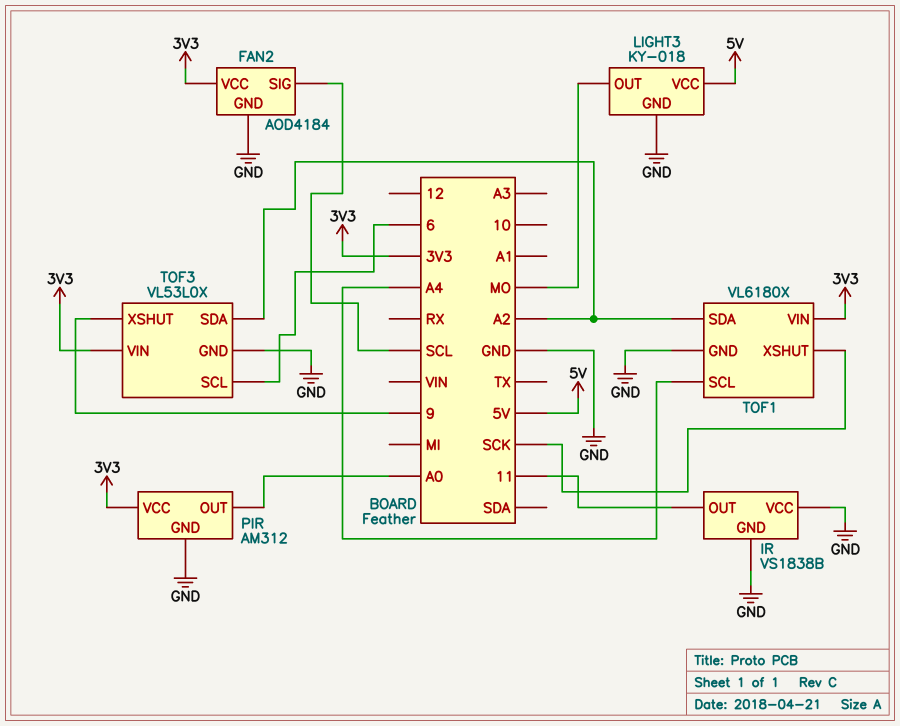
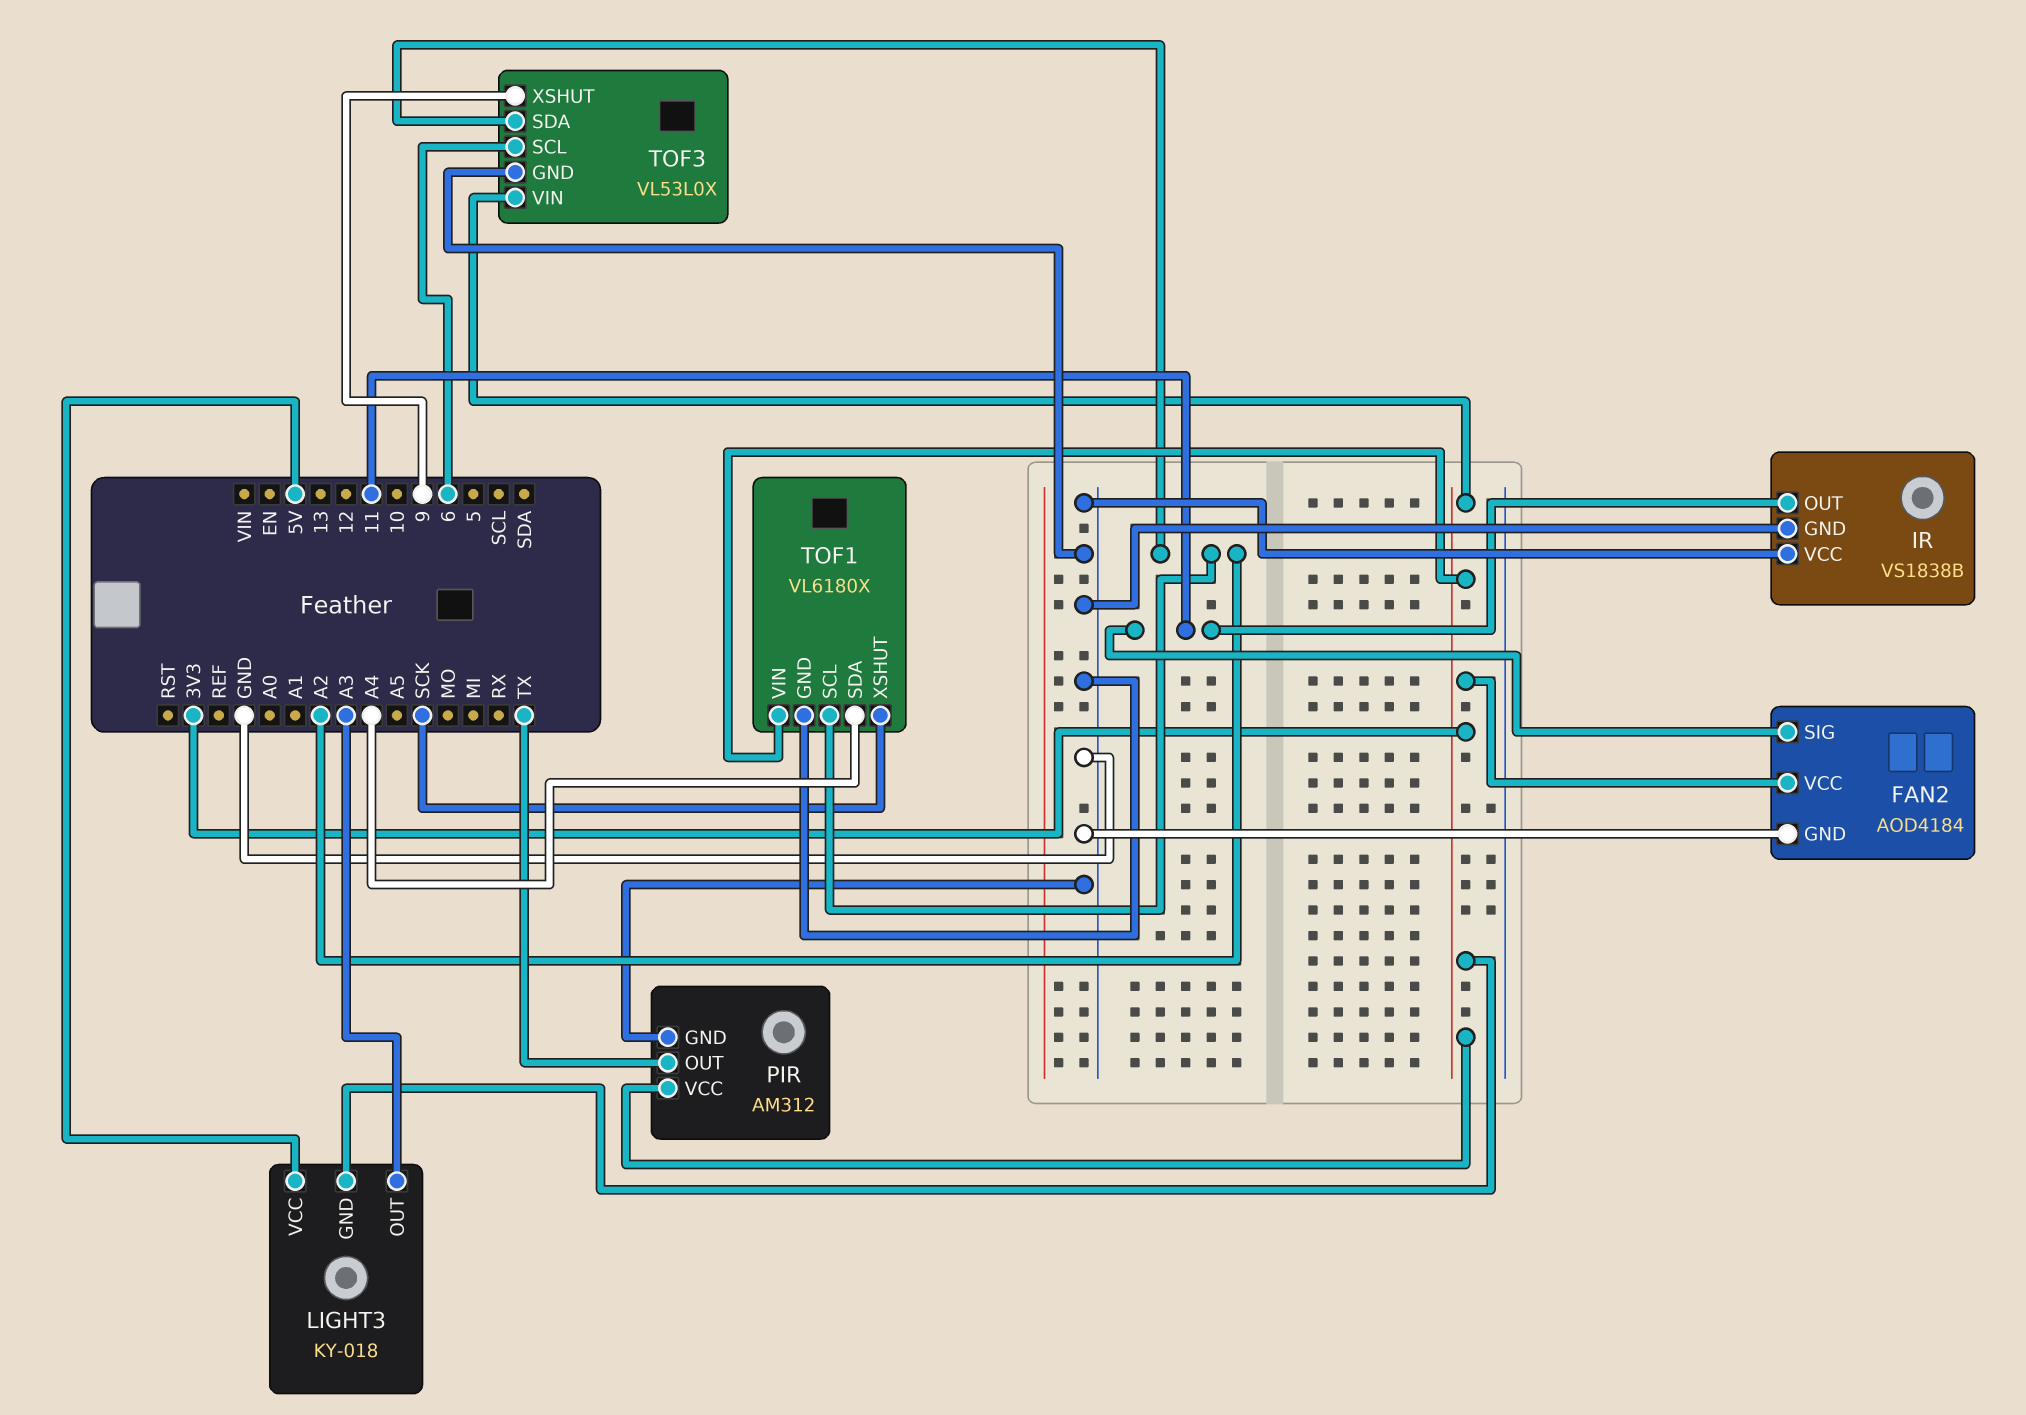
FAN2 pin SIG: SCL -> 11
LIGHT3 pin GND: GND -> 3V3
LIGHT3 pin OUT: MO -> A3
PIR pin OUT: A0 -> TX
TOF1 pin SCL: A4 -> A2
TOF1 pin SDA: A2 -> A4

